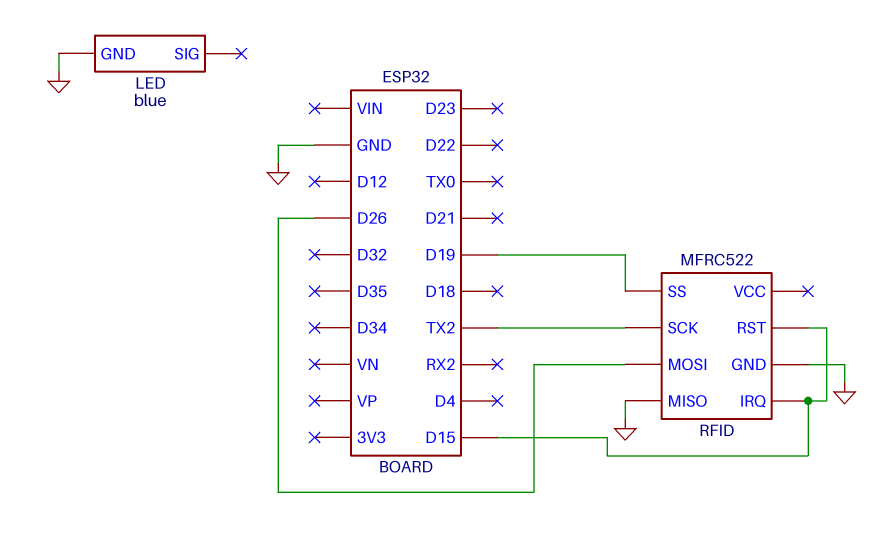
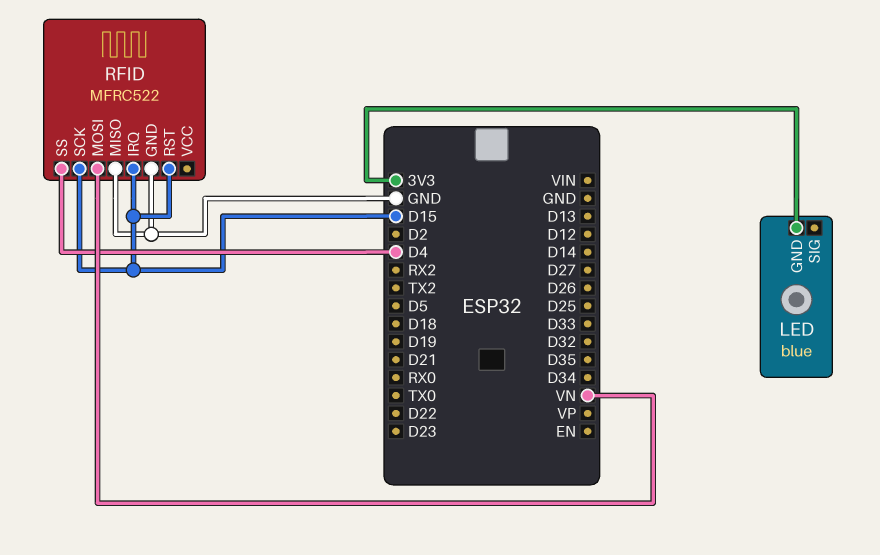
LED pin GND: GND -> 3V3
RFID pin MOSI: D26 -> VN
RFID pin SCK: TX2 -> D15
RFID pin SS: D19 -> D4

